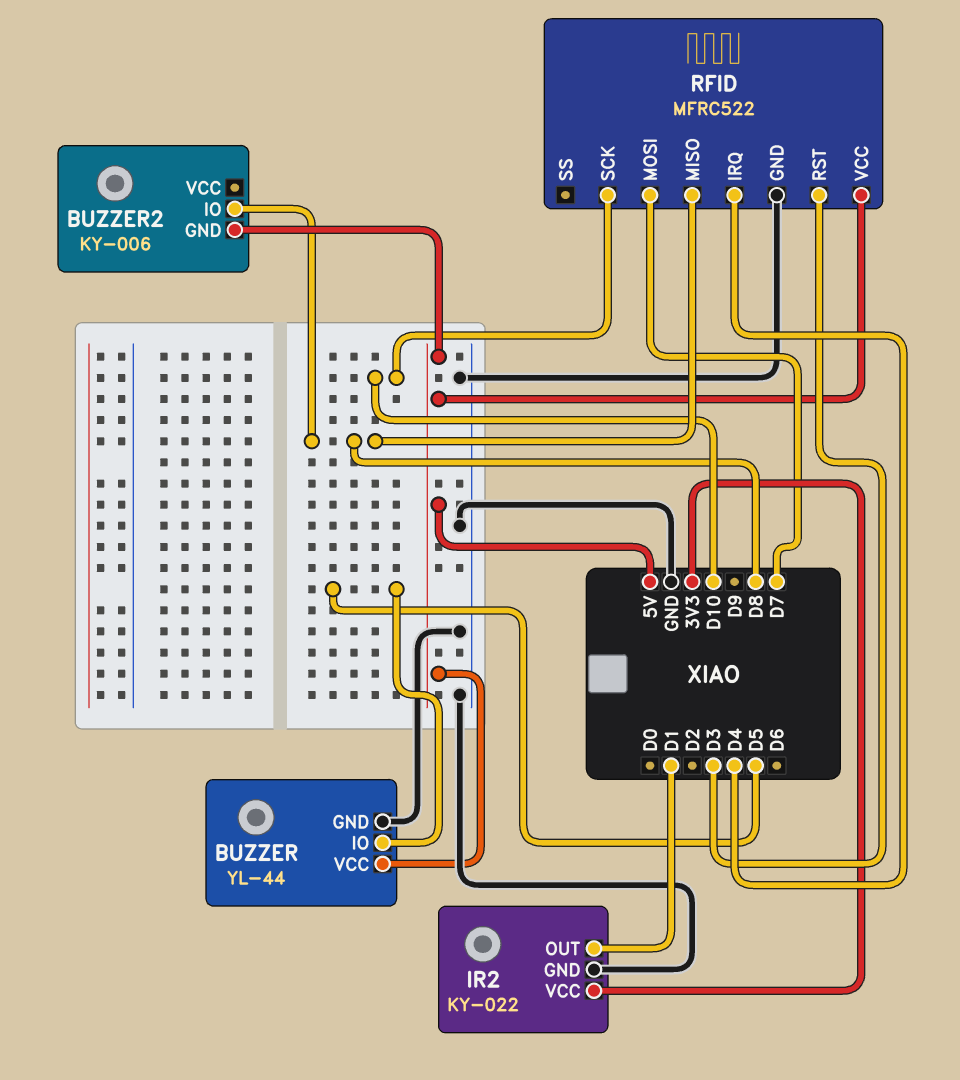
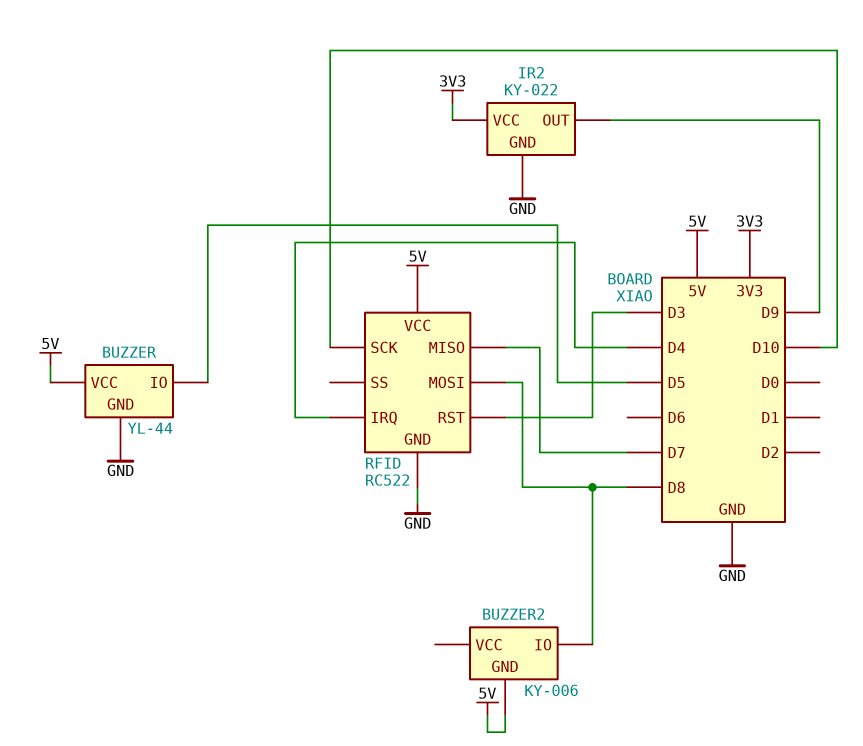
IR2 pin OUT: D1 -> D9
RFID: MFRC522 -> RC522
RFID pin MISO: D8 -> D7
RFID pin MOSI: D7 -> D8

